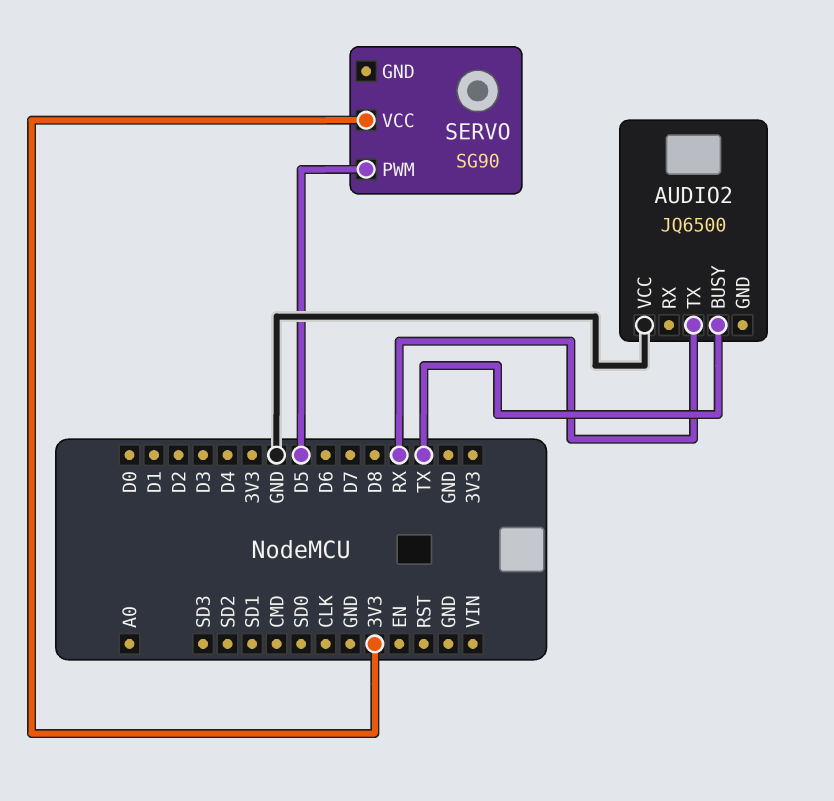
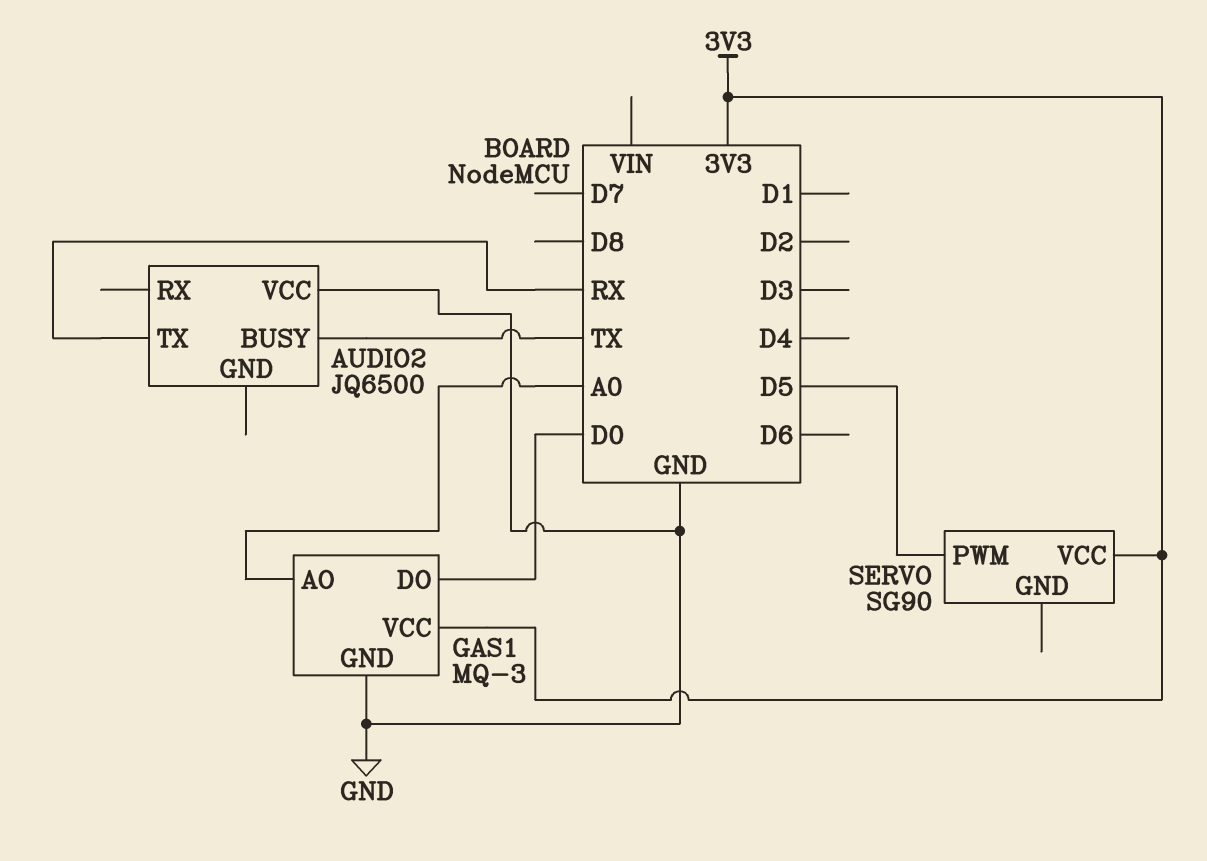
GAS1: none -> MQ-3
GAS1 pin AO: none -> A0
GAS1 pin DO: none -> D0
GAS1 pin GND: none -> GND
GAS1 pin VCC: none -> 3V3

